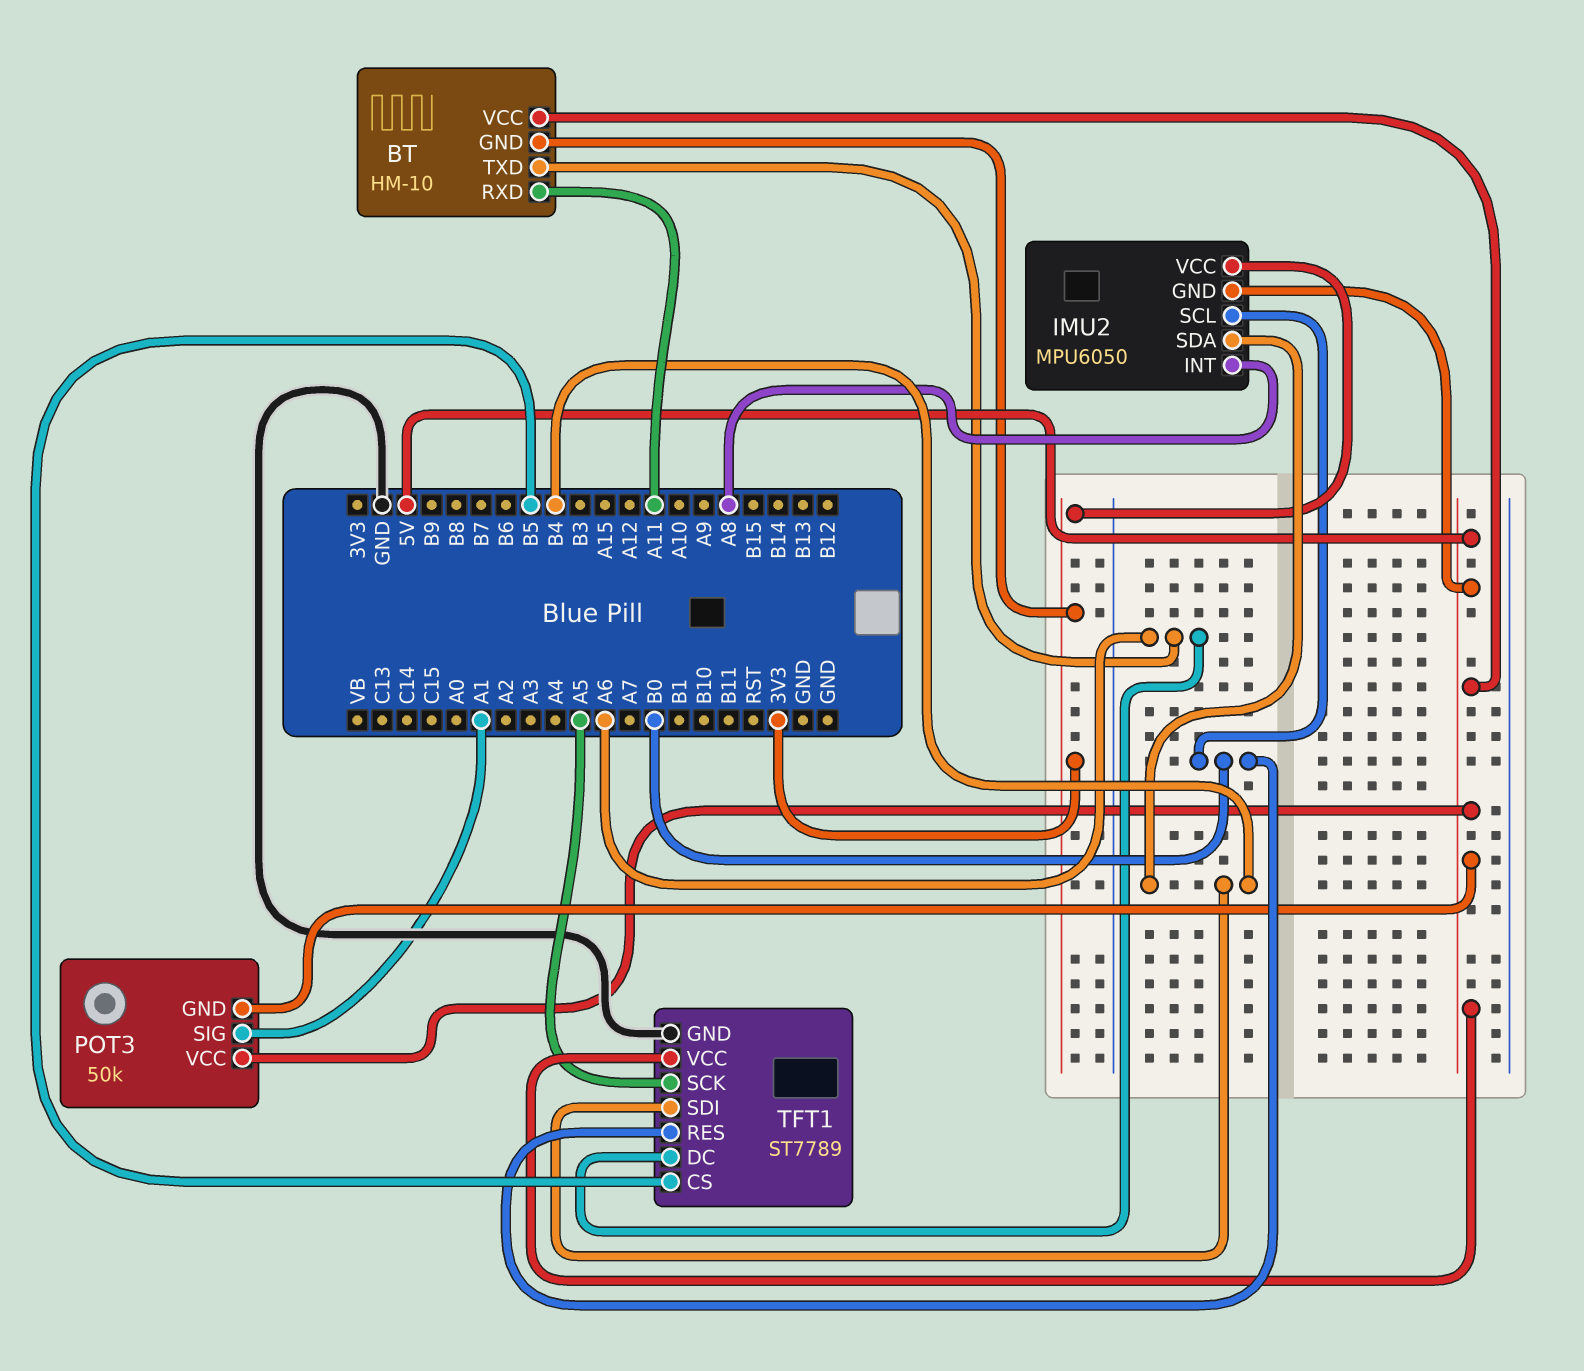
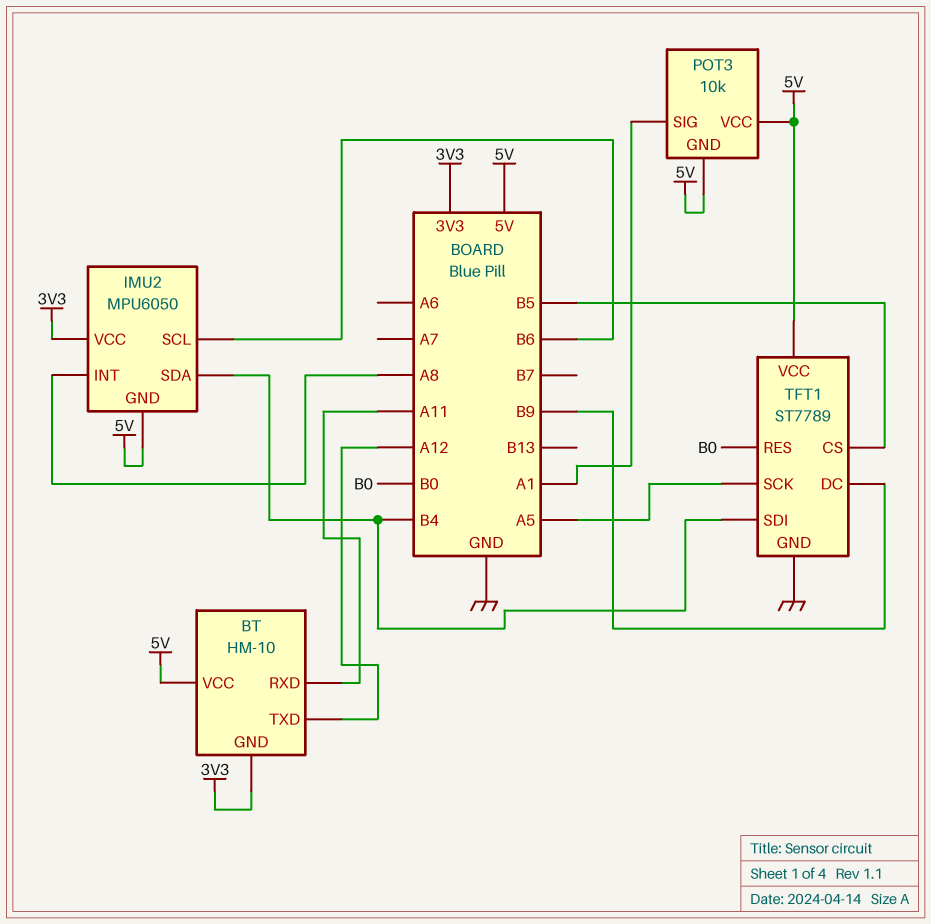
BT pin TXD: A6 -> A12
IMU2 pin SCL: B0 -> B6
POT3: 50k -> 10k
TFT1 pin DC: A6 -> B9

